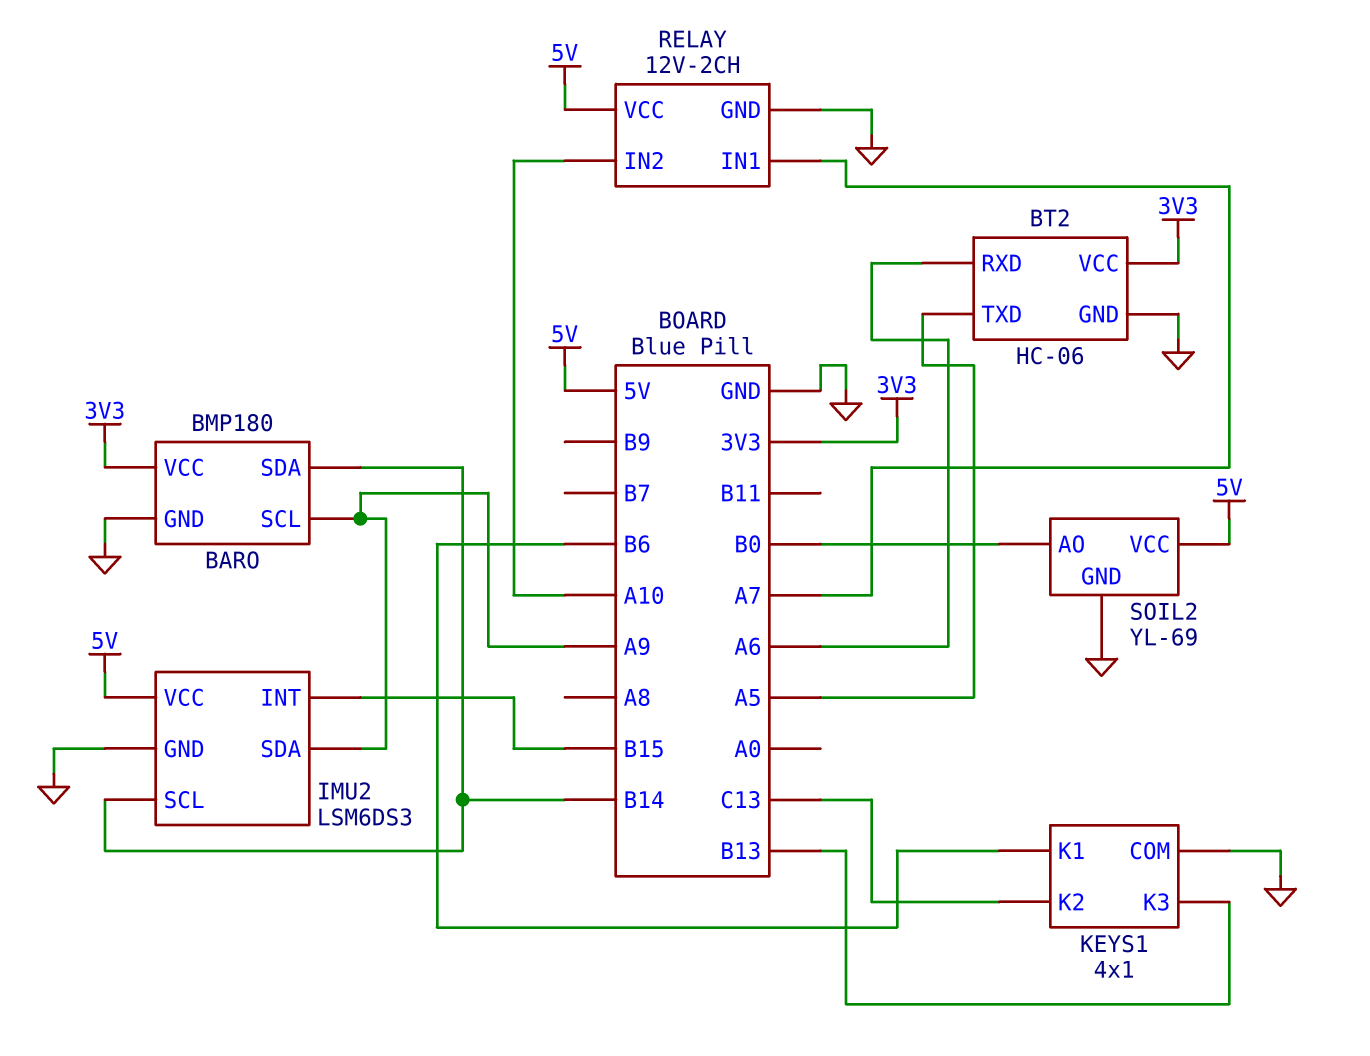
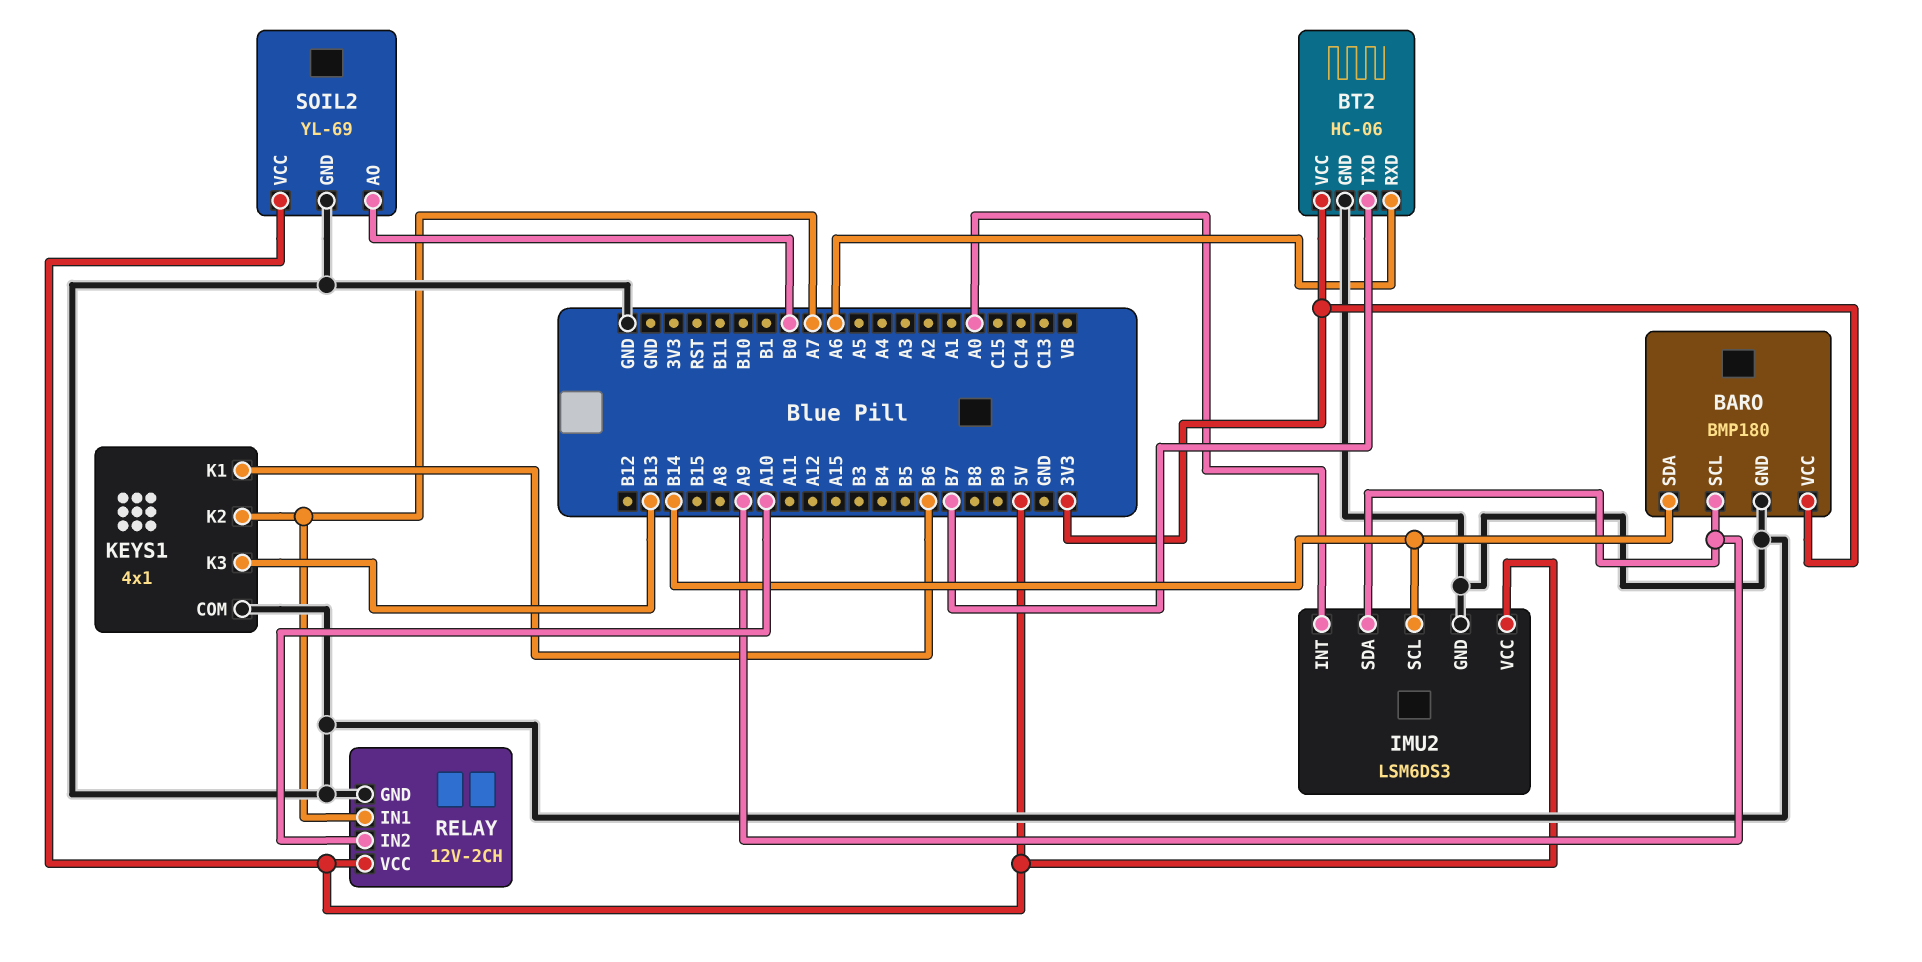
BT2 pin TXD: A5 -> B7
IMU2 pin INT: B15 -> A0
KEYS1 pin K2: C13 -> A7

